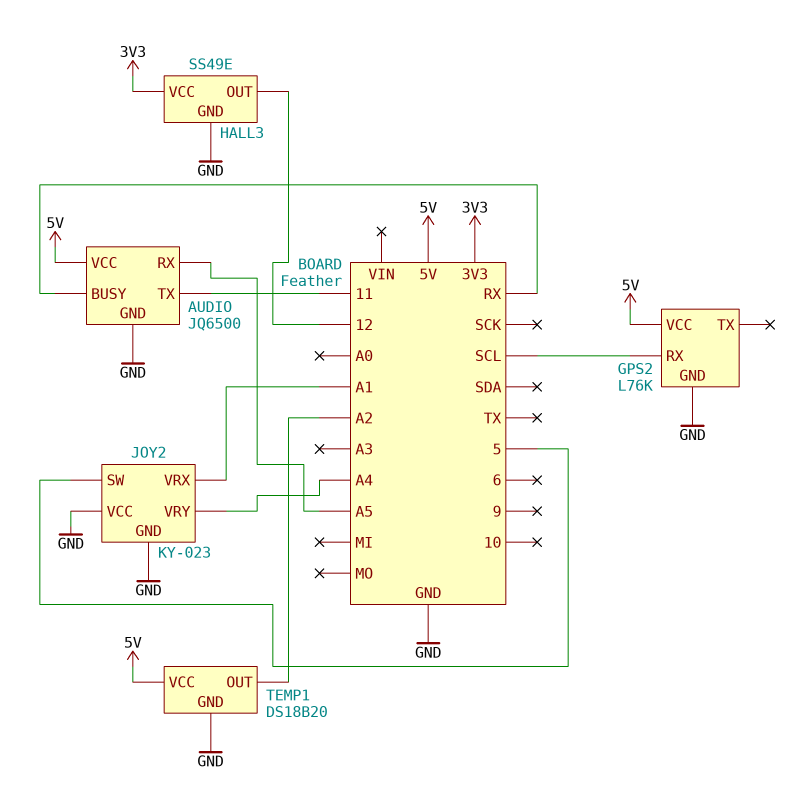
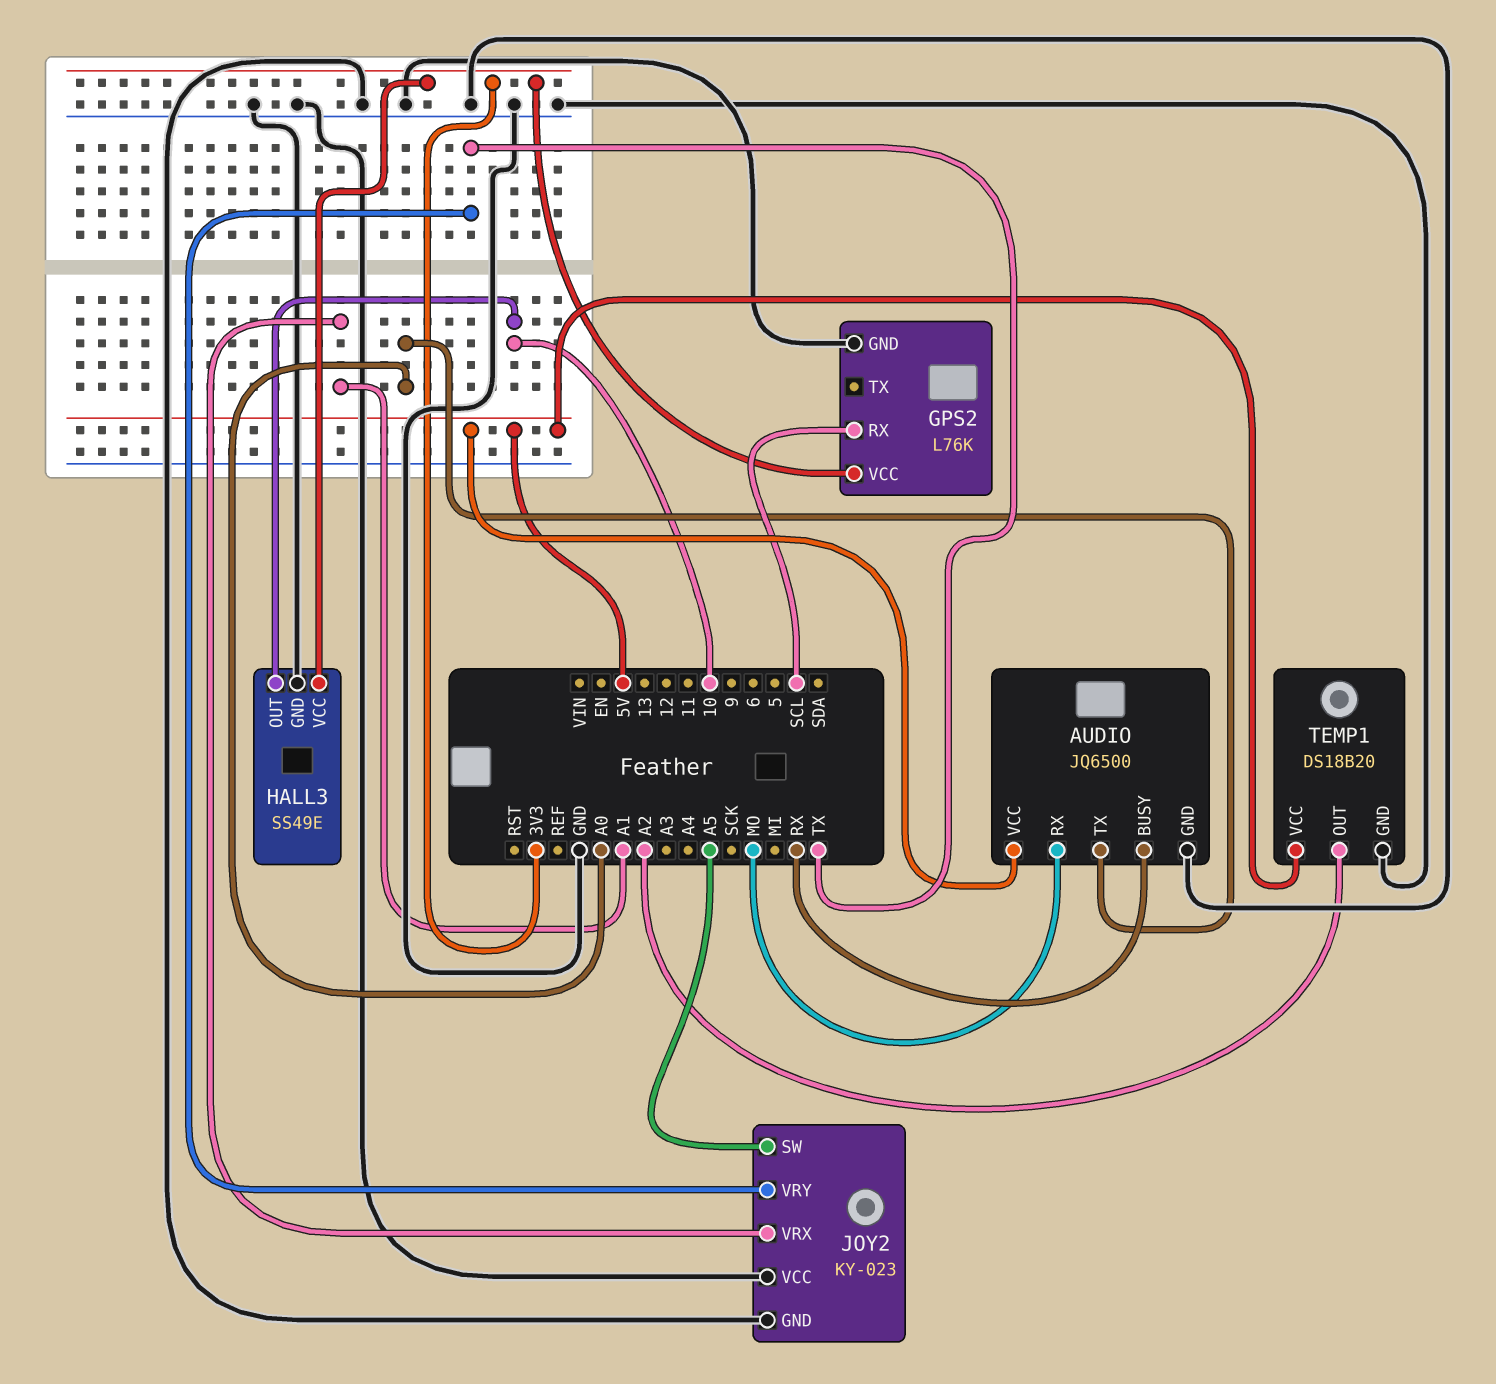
AUDIO pin RX: A5 -> MO
AUDIO pin TX: 11 -> A0
GPS2 pin VCC: 5V -> 3V3
HALL3 pin OUT: 12 -> 10
JOY2 pin SW: 5 -> A5
JOY2 pin VRY: A4 -> TX

